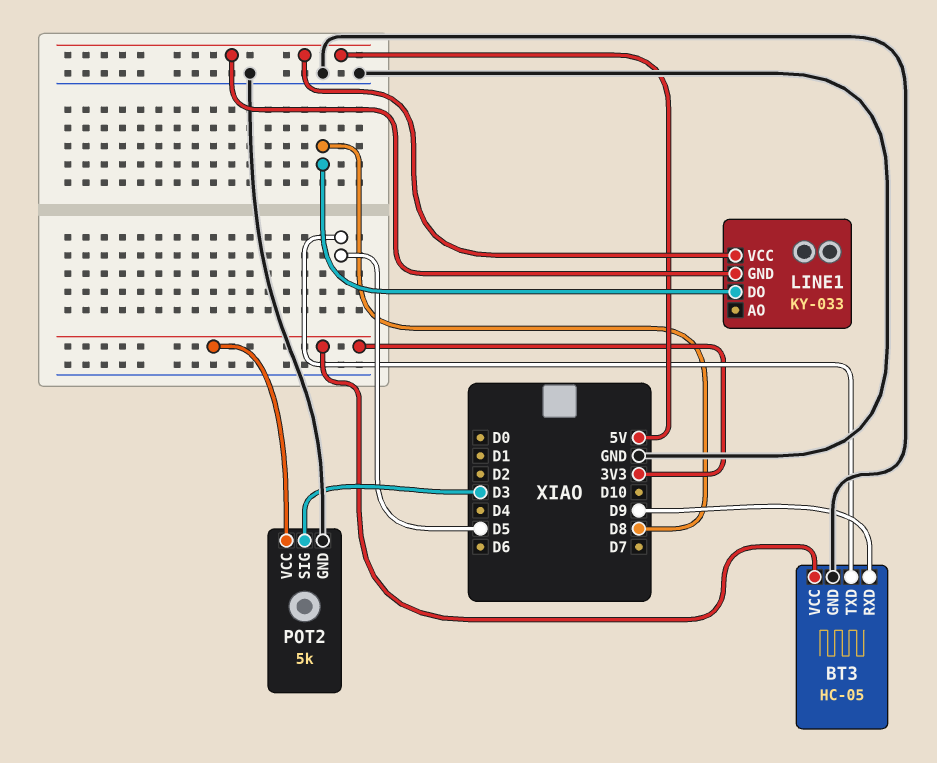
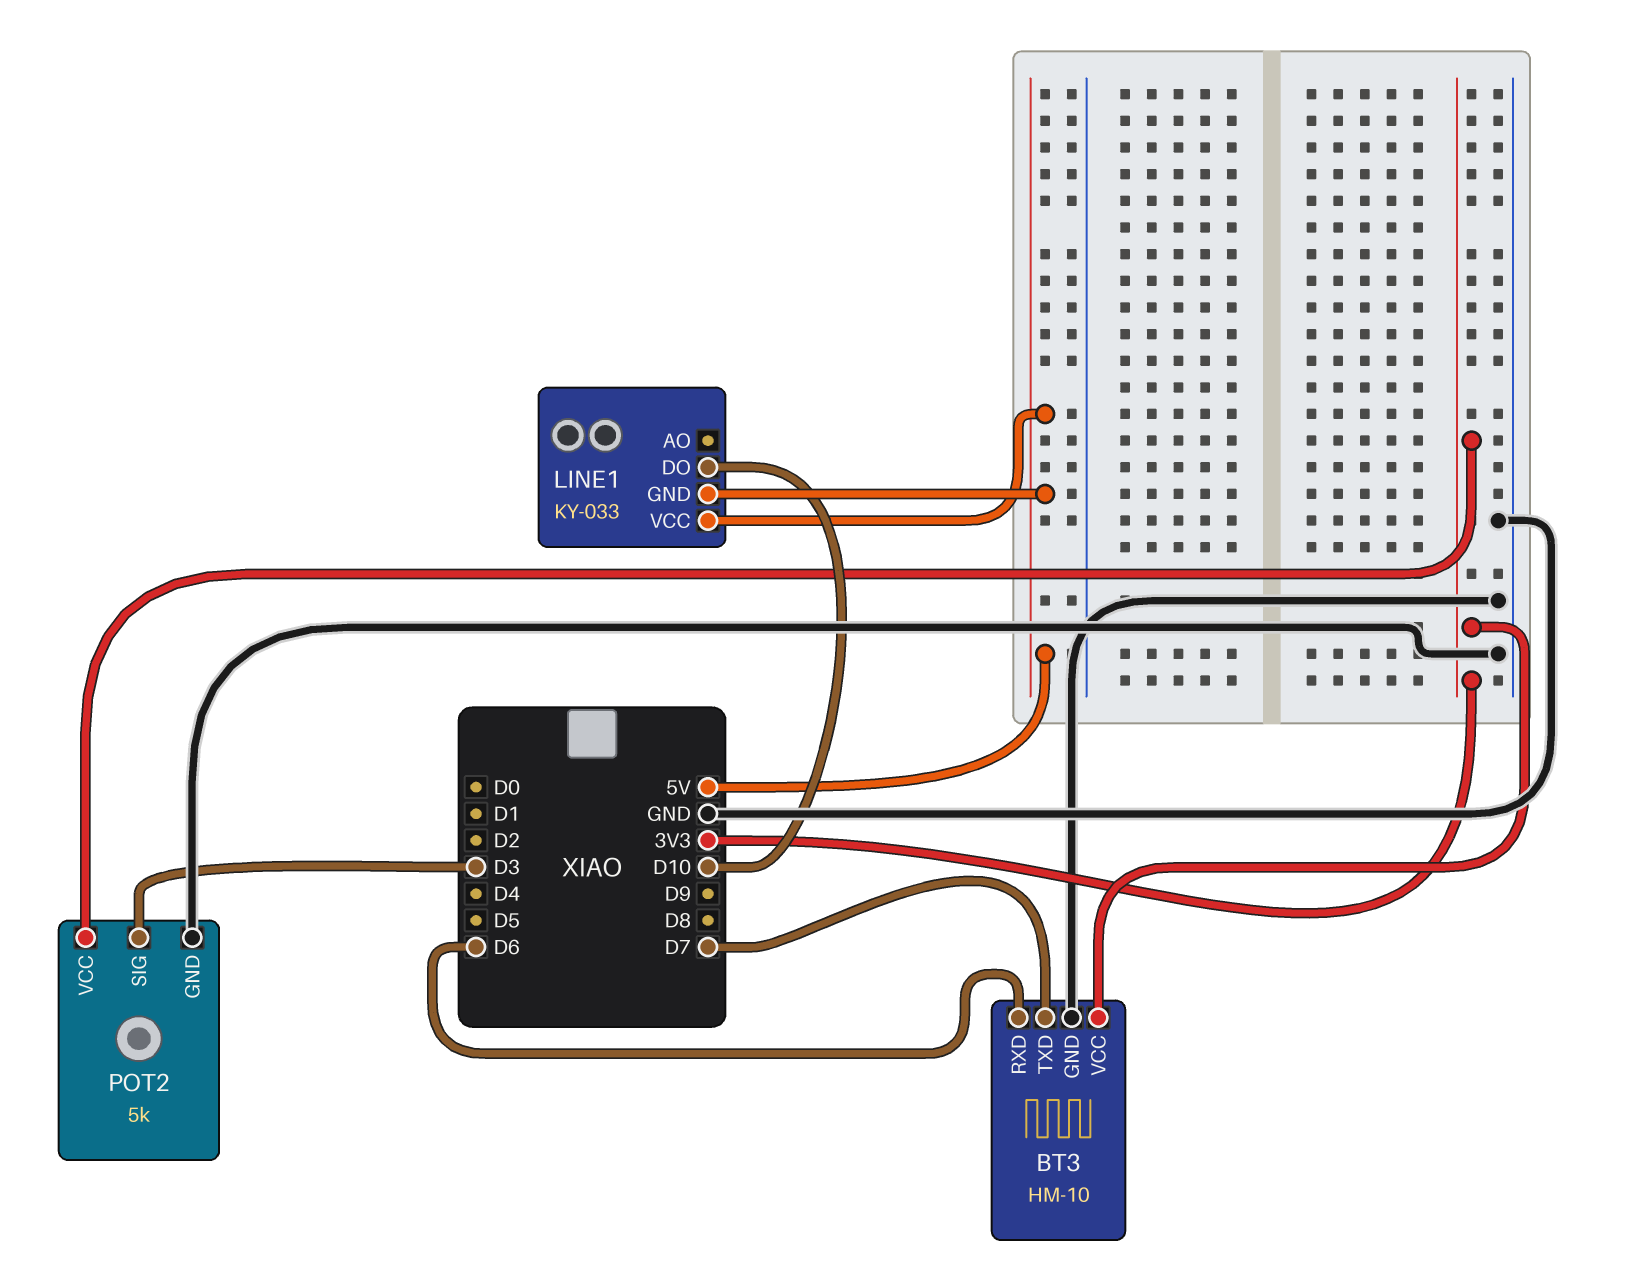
BT3: HC-05 -> HM-10
BT3 pin RXD: D9 -> D6
BT3 pin TXD: D5 -> D7
LINE1 pin DO: D8 -> D10

